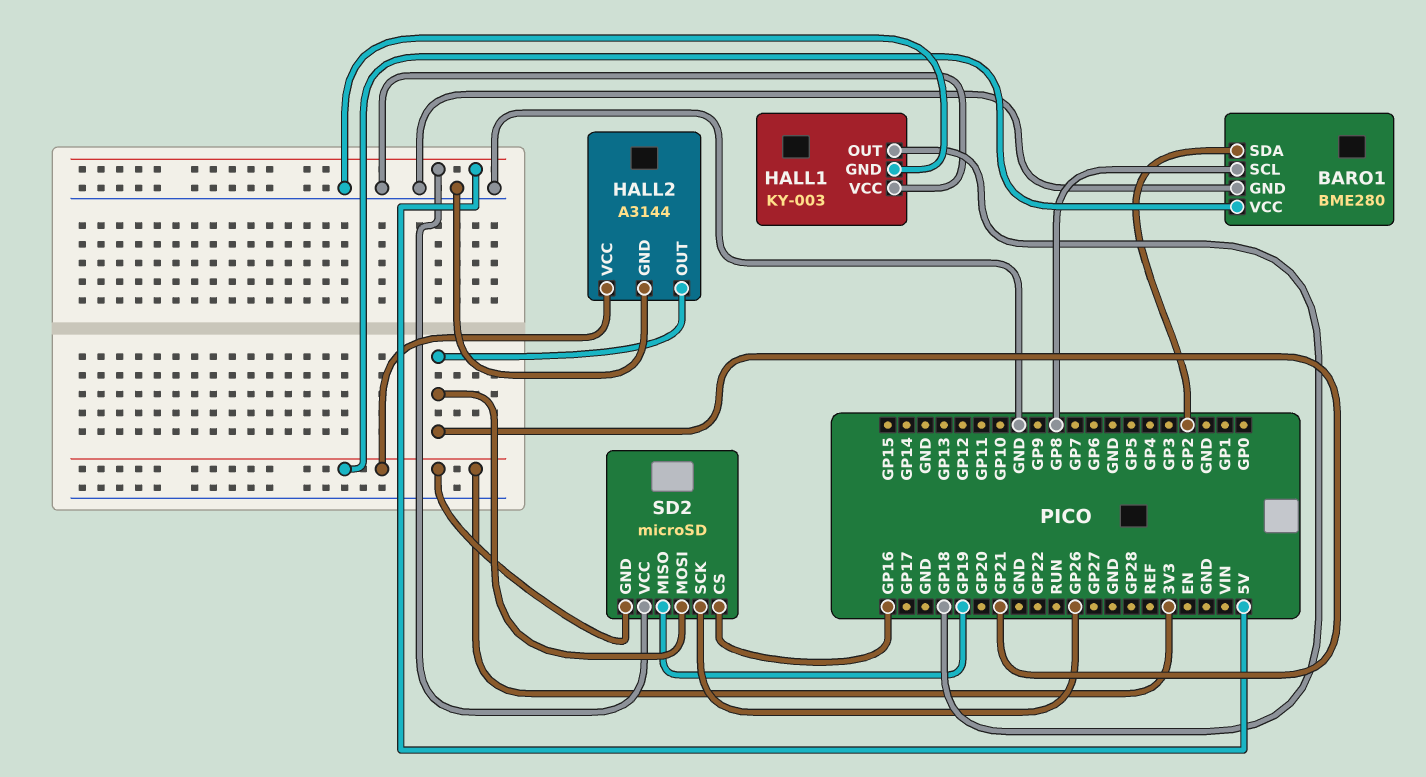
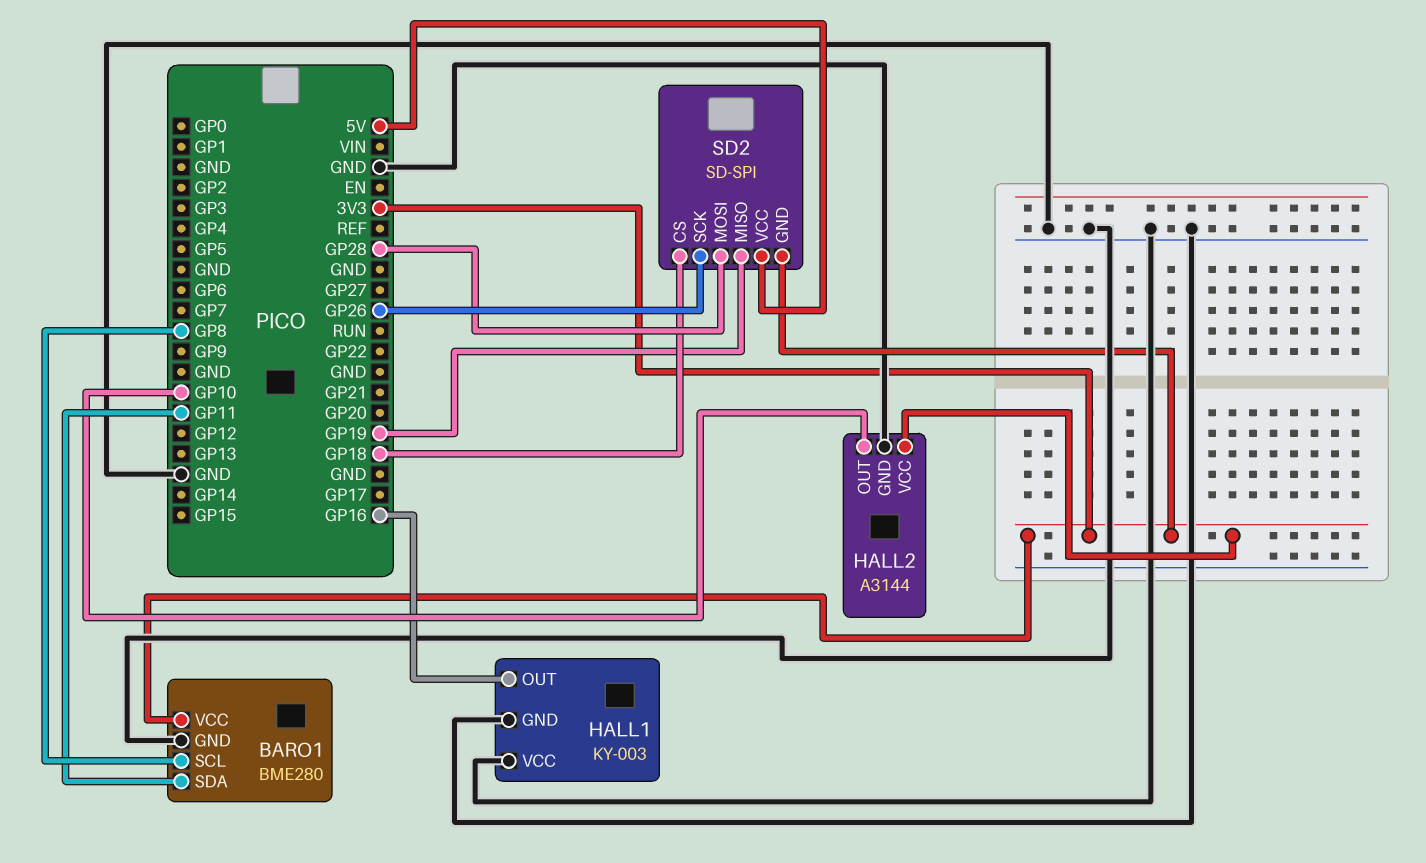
BARO1 pin SDA: GP2 -> GP11
HALL1 pin OUT: GP18 -> GP16
HALL2 pin OUT: GP21 -> GP10
SD2: microSD -> SD-SPI
SD2 pin CS: GP16 -> GP18
SD2 pin MOSI: GP21 -> GP28

